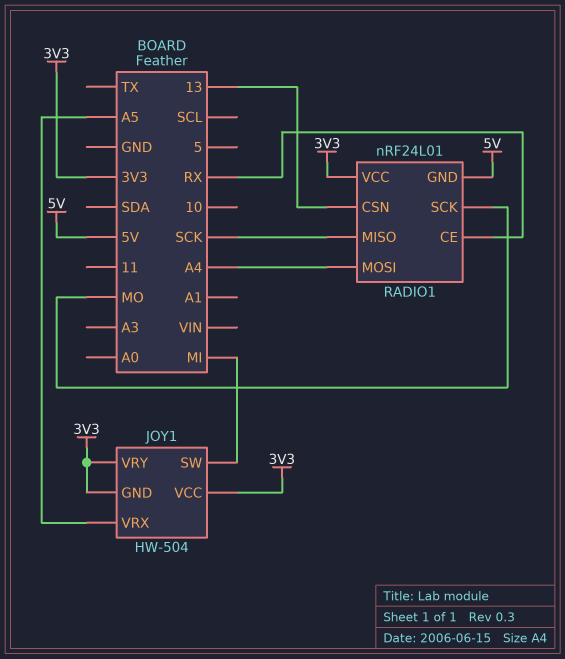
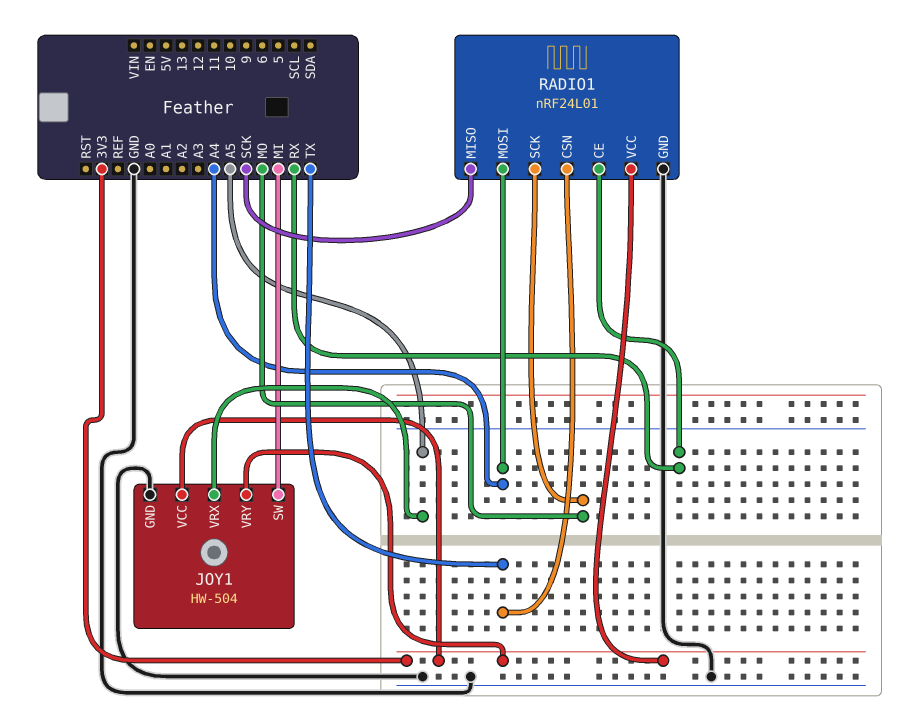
JOY1 pin GND: 3V3 -> GND
RADIO1 pin CSN: 13 -> TX
RADIO1 pin GND: 5V -> GND

